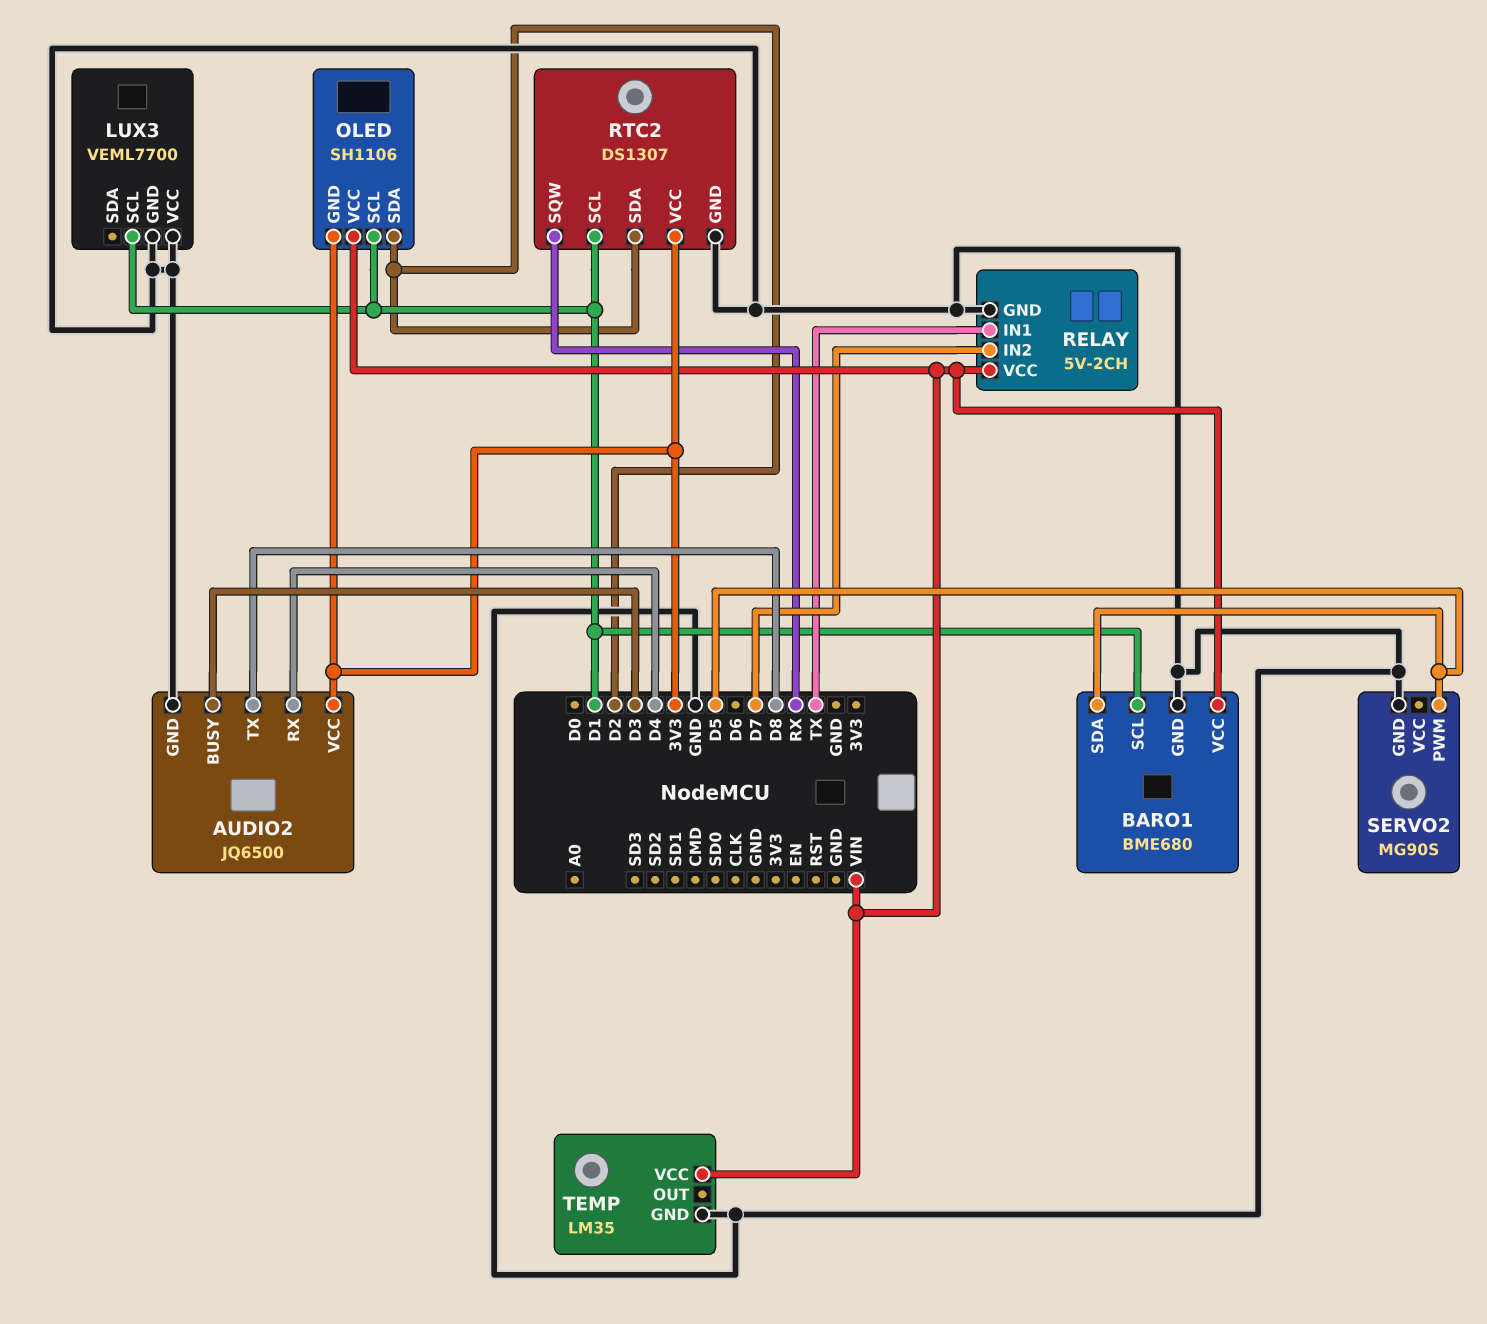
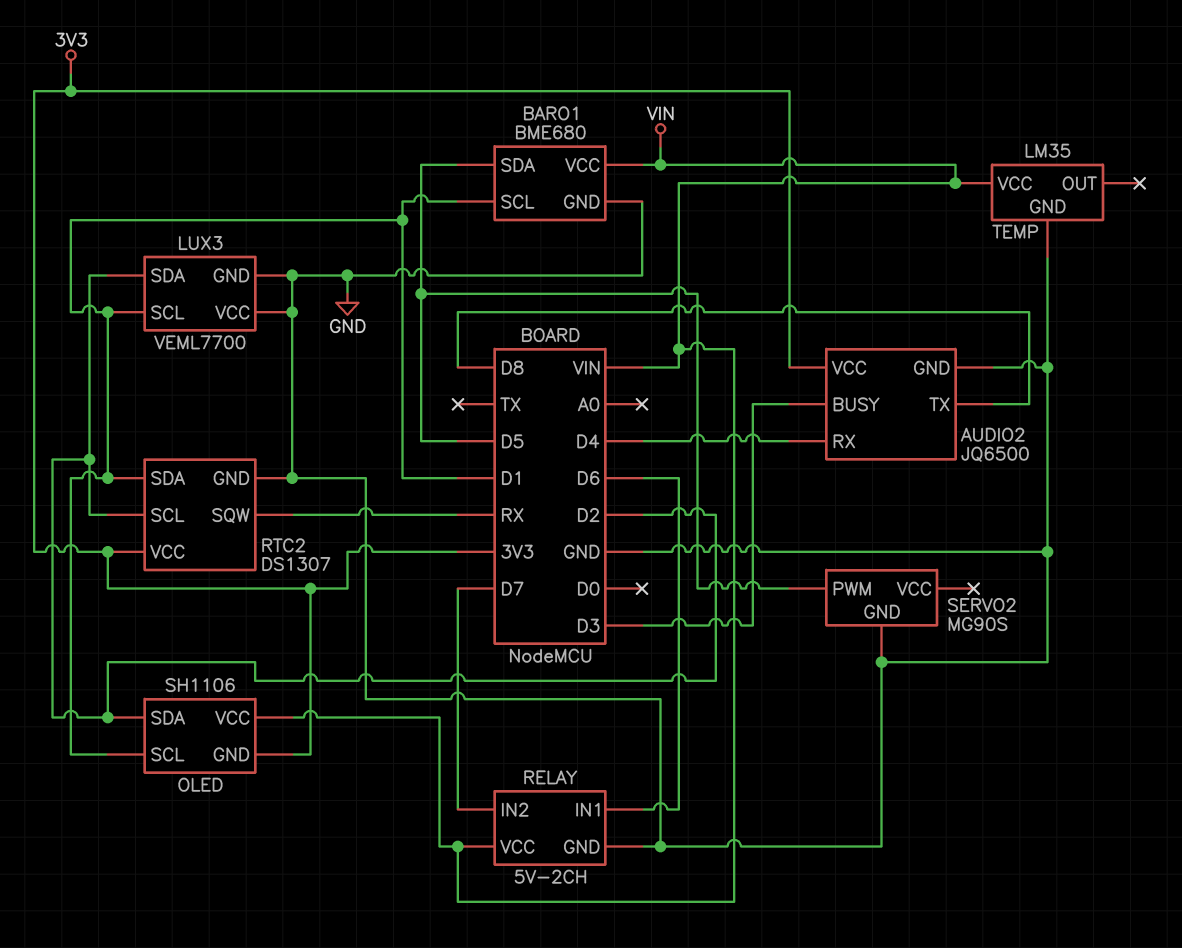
LUX3 pin SDA: none -> D2
RELAY pin IN1: TX -> D6
RTC2 pin SCL: D1 -> D2
RTC2 pin SDA: D2 -> D1

